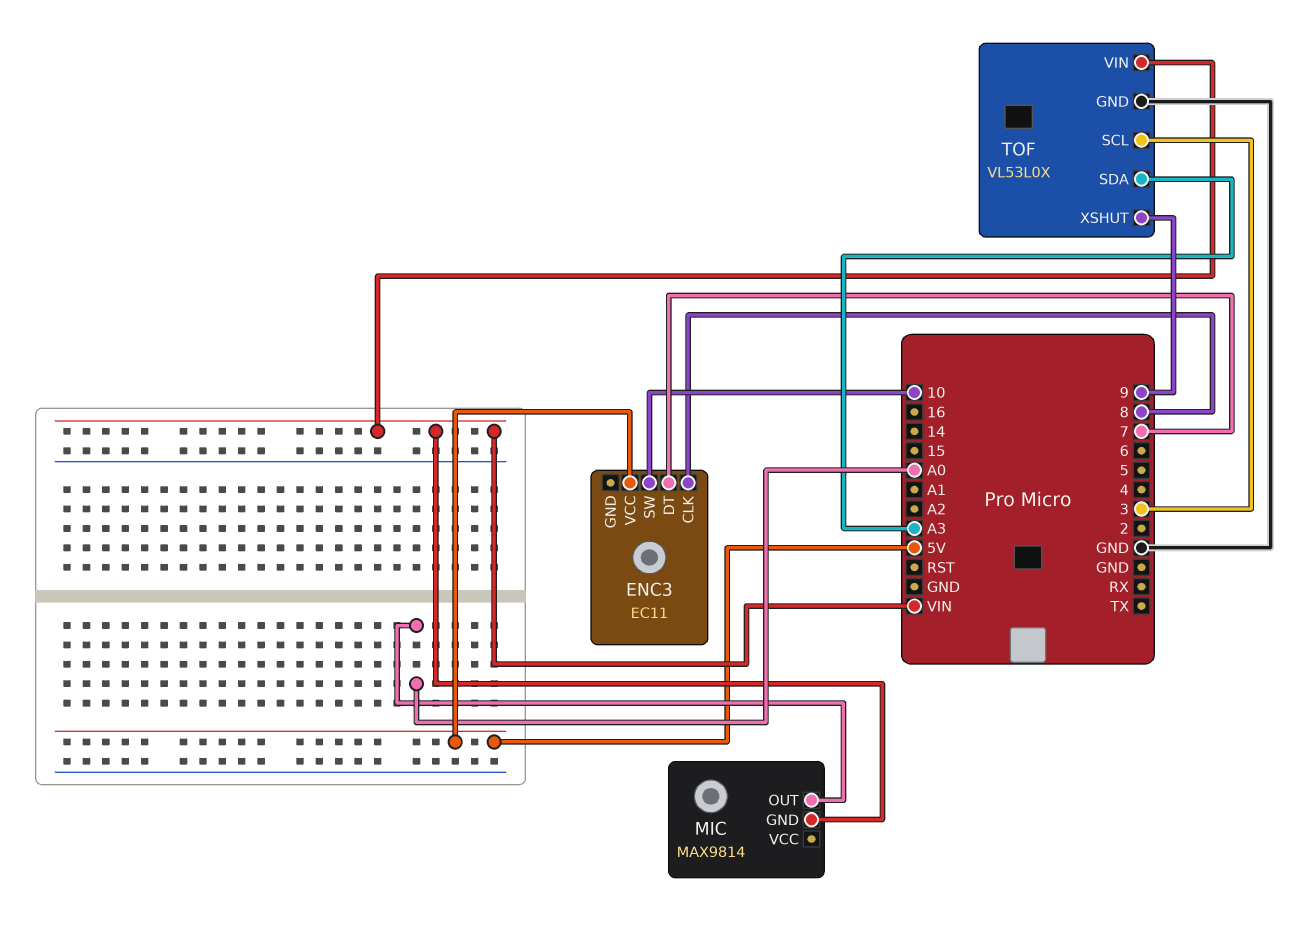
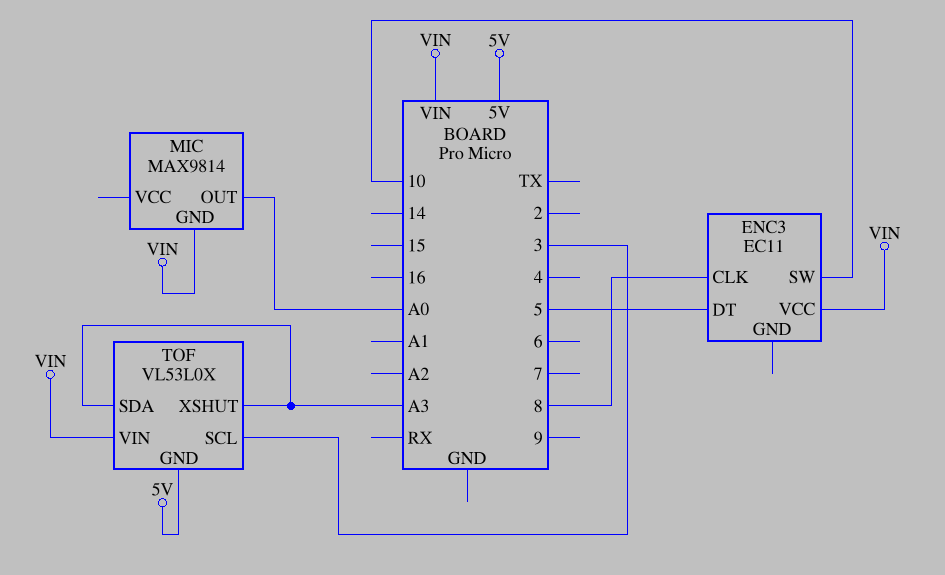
ENC3 pin DT: 7 -> 5
ENC3 pin VCC: 5V -> VIN
TOF pin GND: GND -> 5V
TOF pin XSHUT: 9 -> A3

